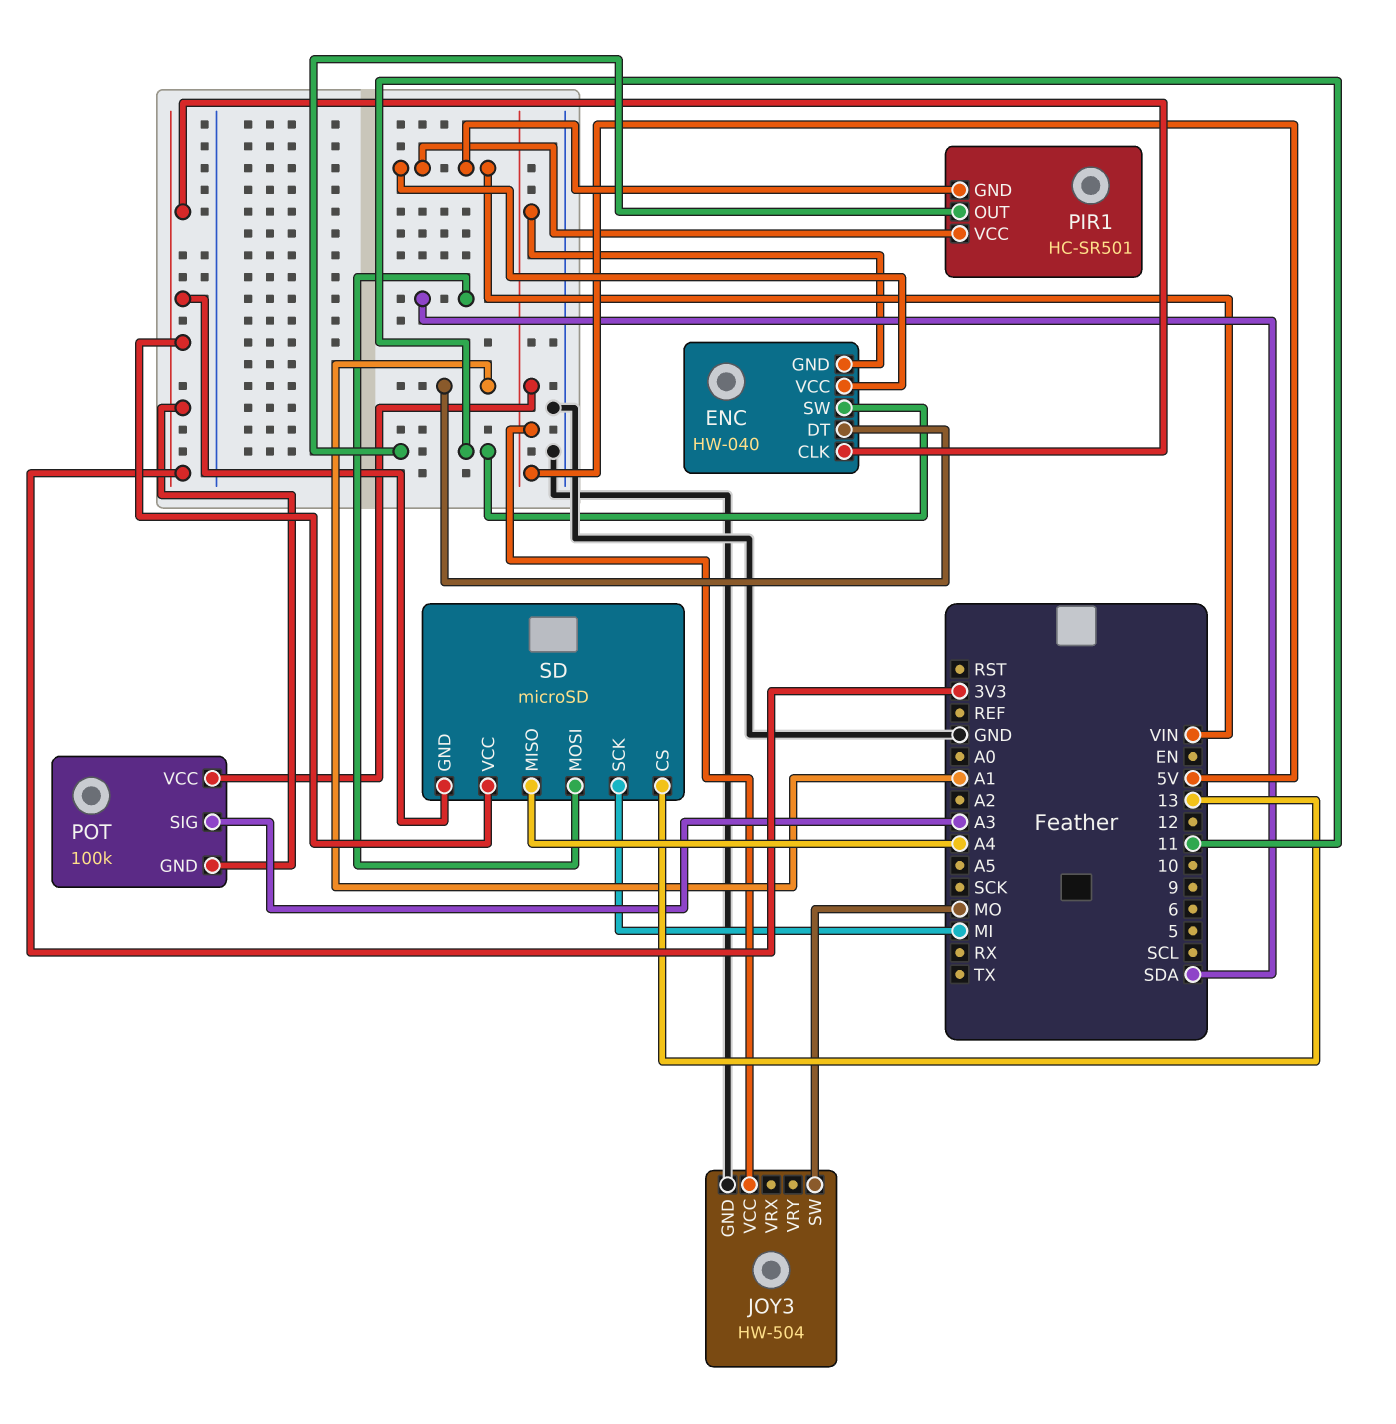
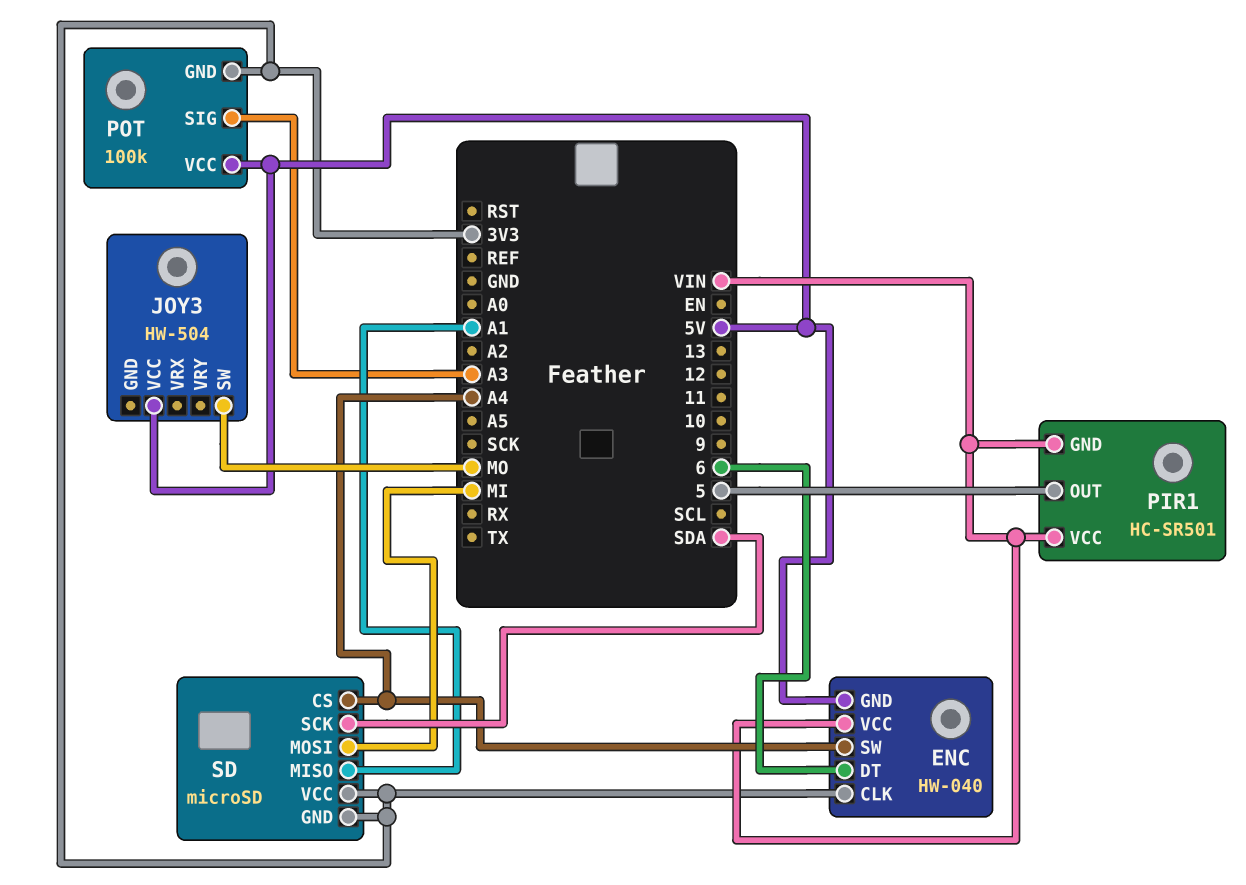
ENC pin DT: A1 -> 6
ENC pin SW: 11 -> A4
JOY3 pin GND: GND -> none
PIR1 pin OUT: 11 -> 5
SD pin CS: 13 -> A4
SD pin MISO: A4 -> A1
SD pin MOSI: SDA -> MI
SD pin SCK: MI -> SDA

